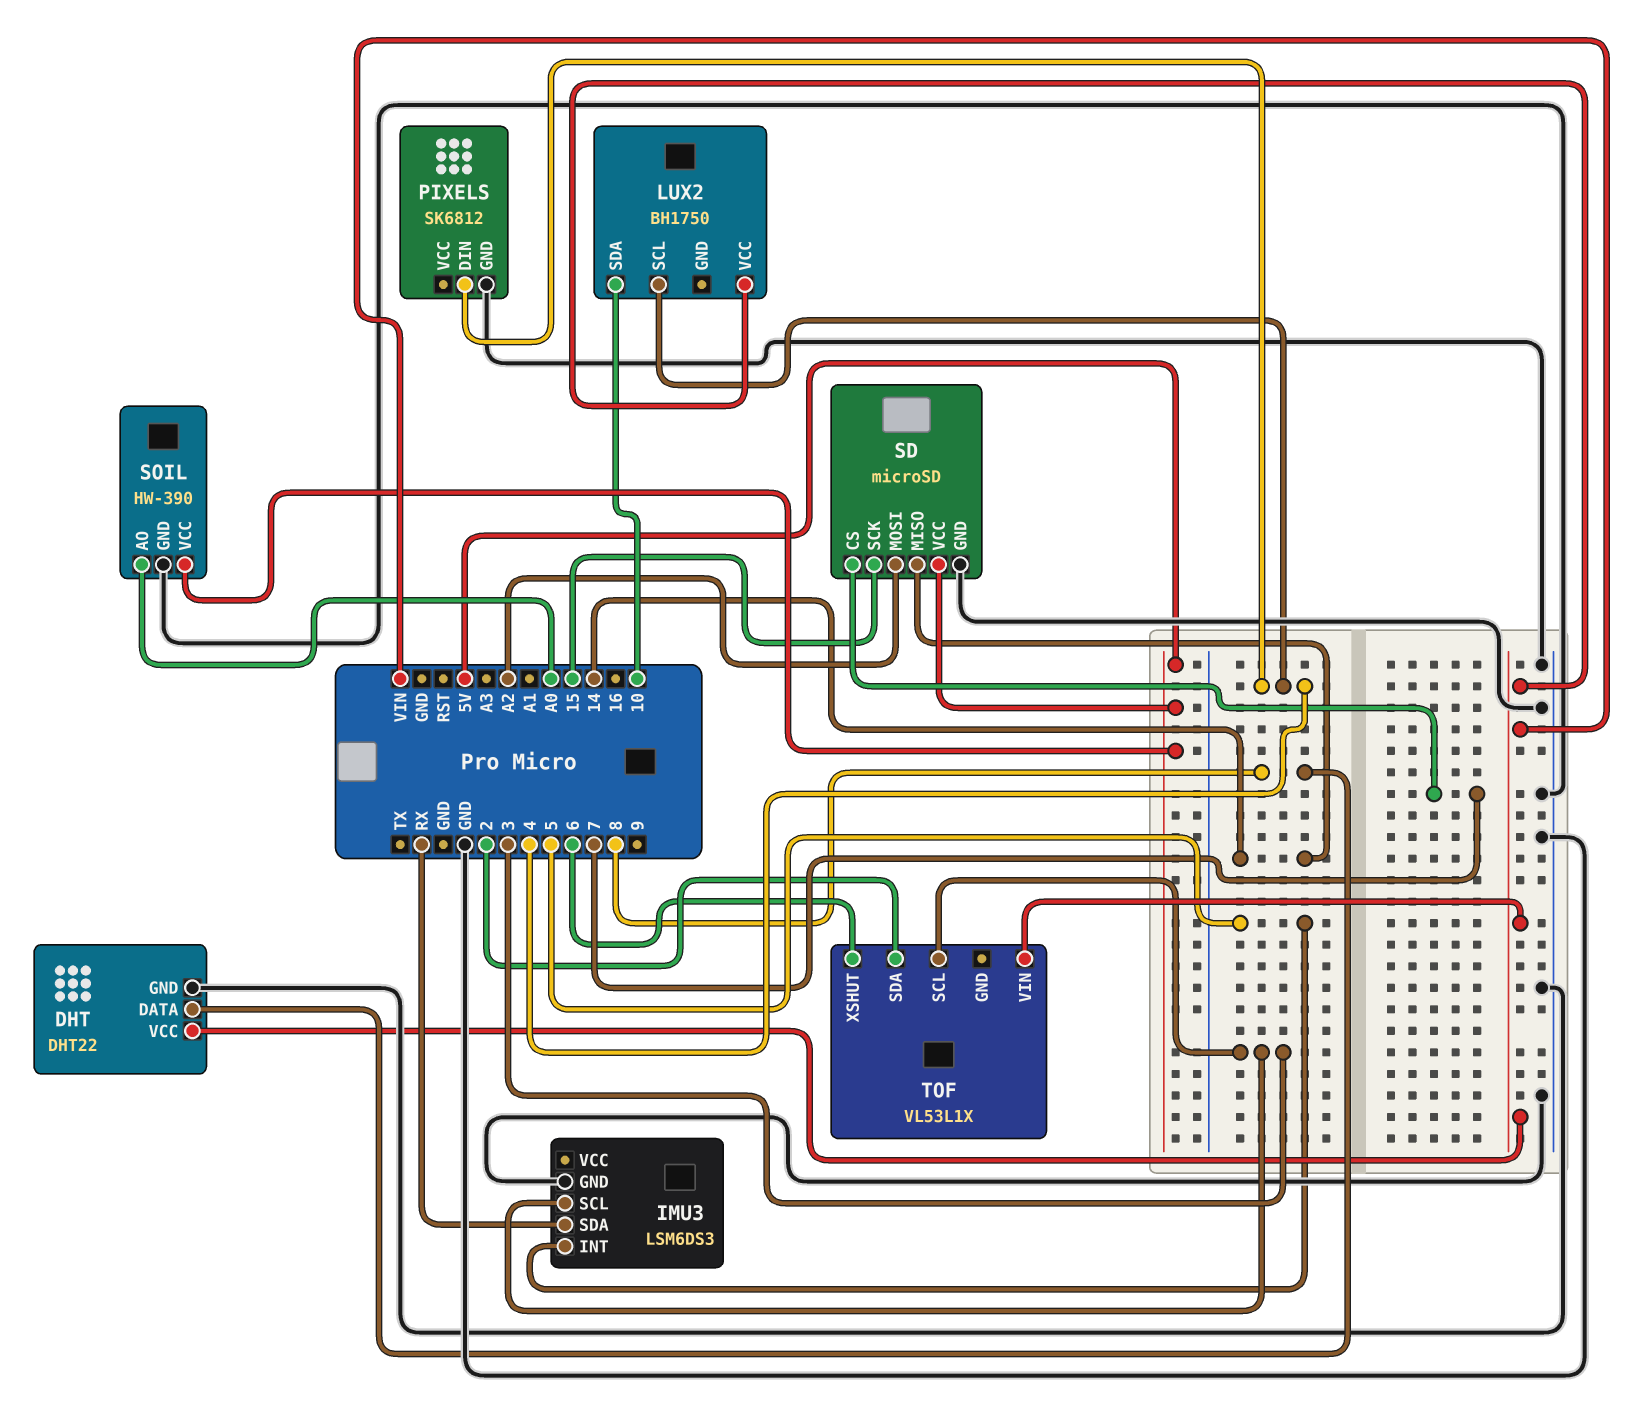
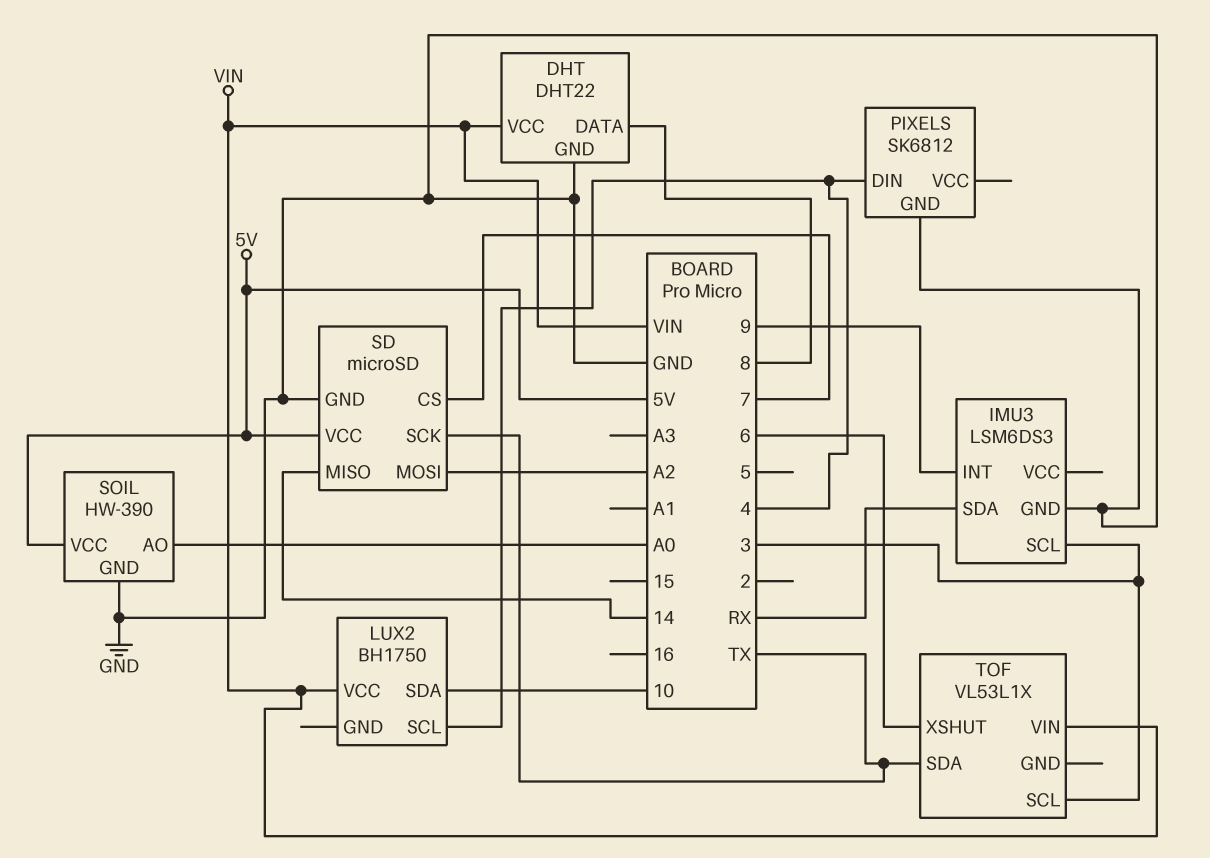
IMU3 pin INT: 5 -> 9
SD pin SCK: 15 -> TX
TOF pin SDA: 2 -> TX

